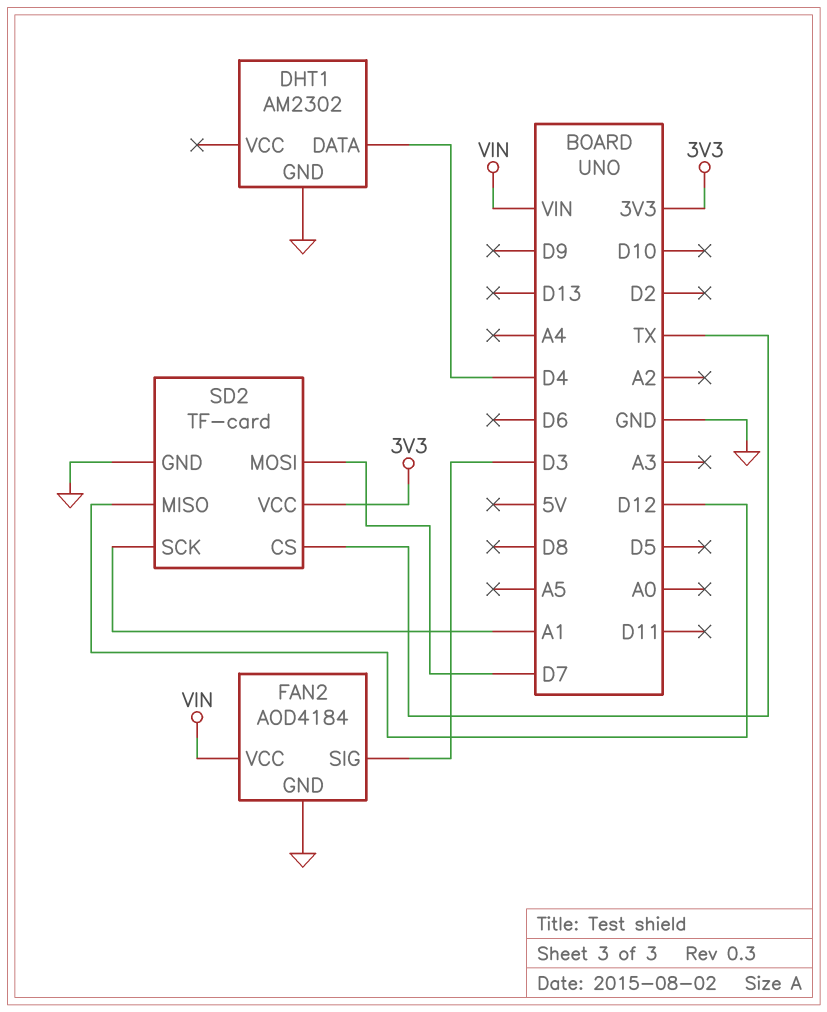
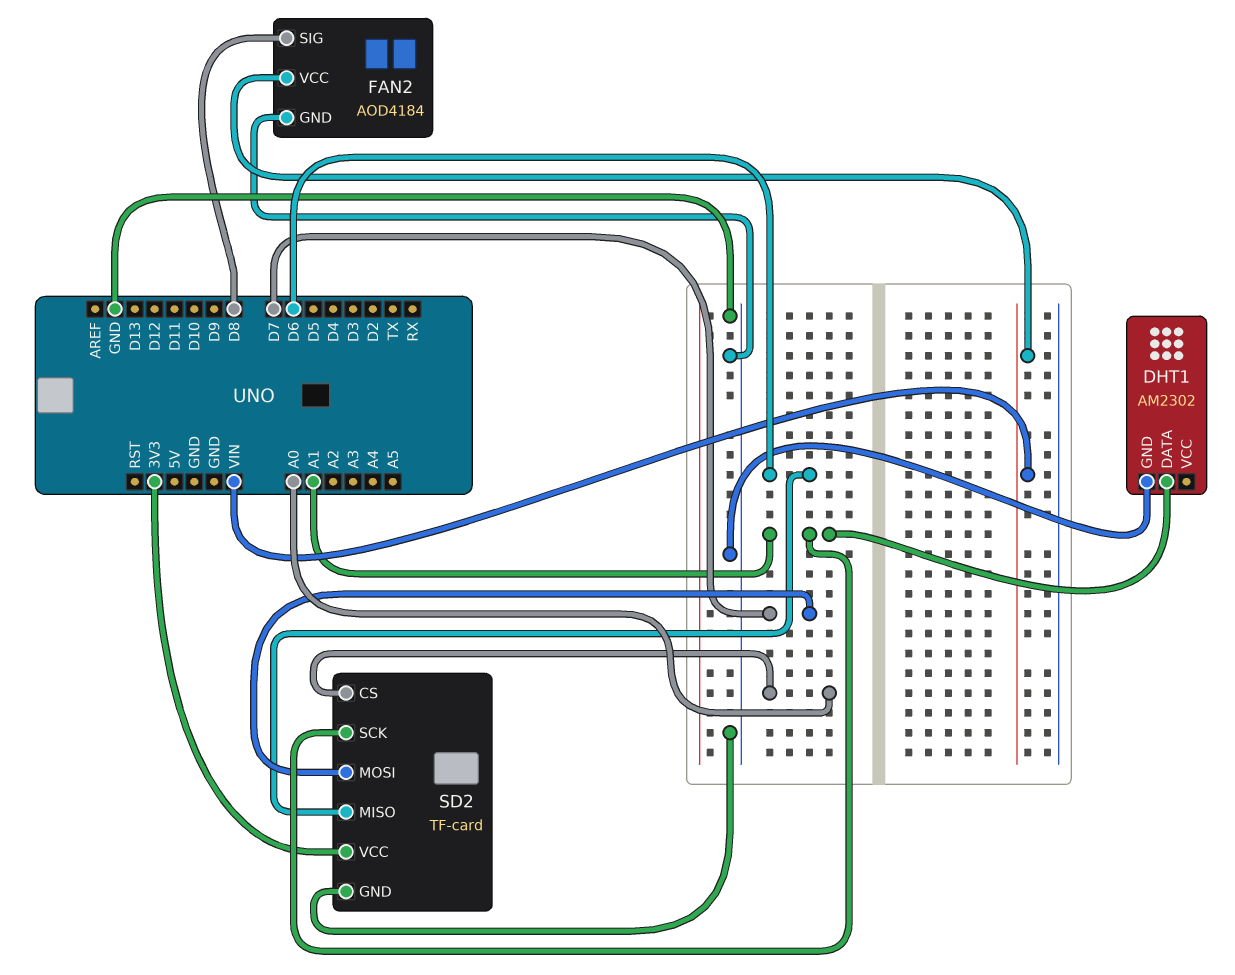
DHT1 pin DATA: D4 -> A1
FAN2 pin SIG: D3 -> D8
SD2 pin CS: TX -> A0
SD2 pin MISO: D12 -> D6

